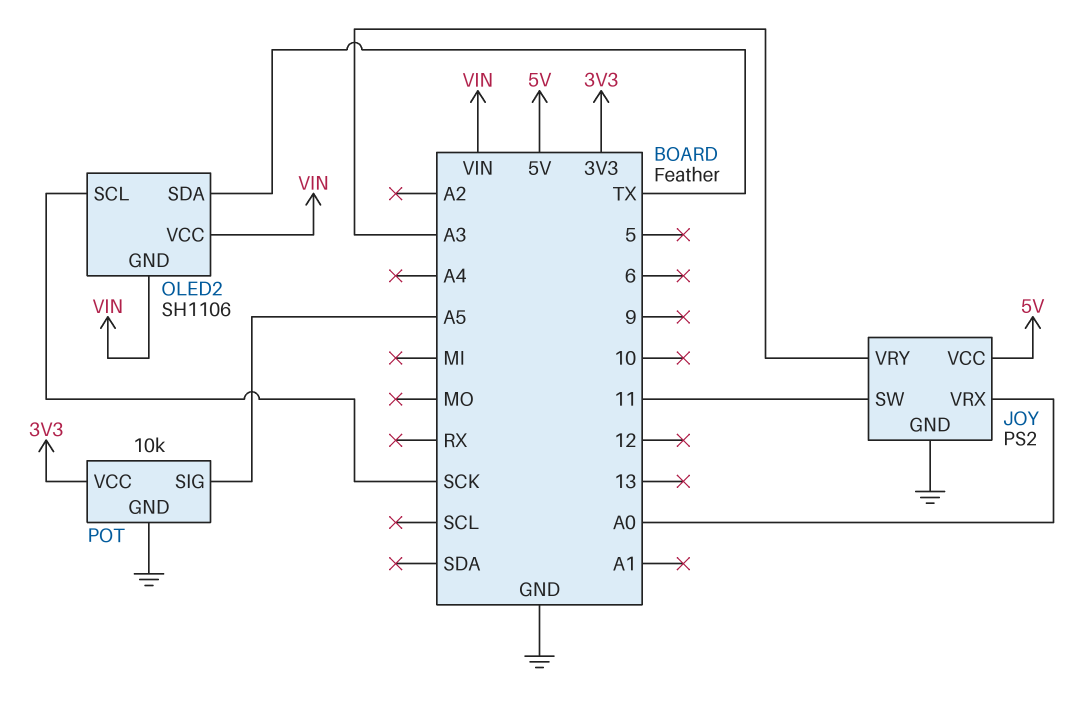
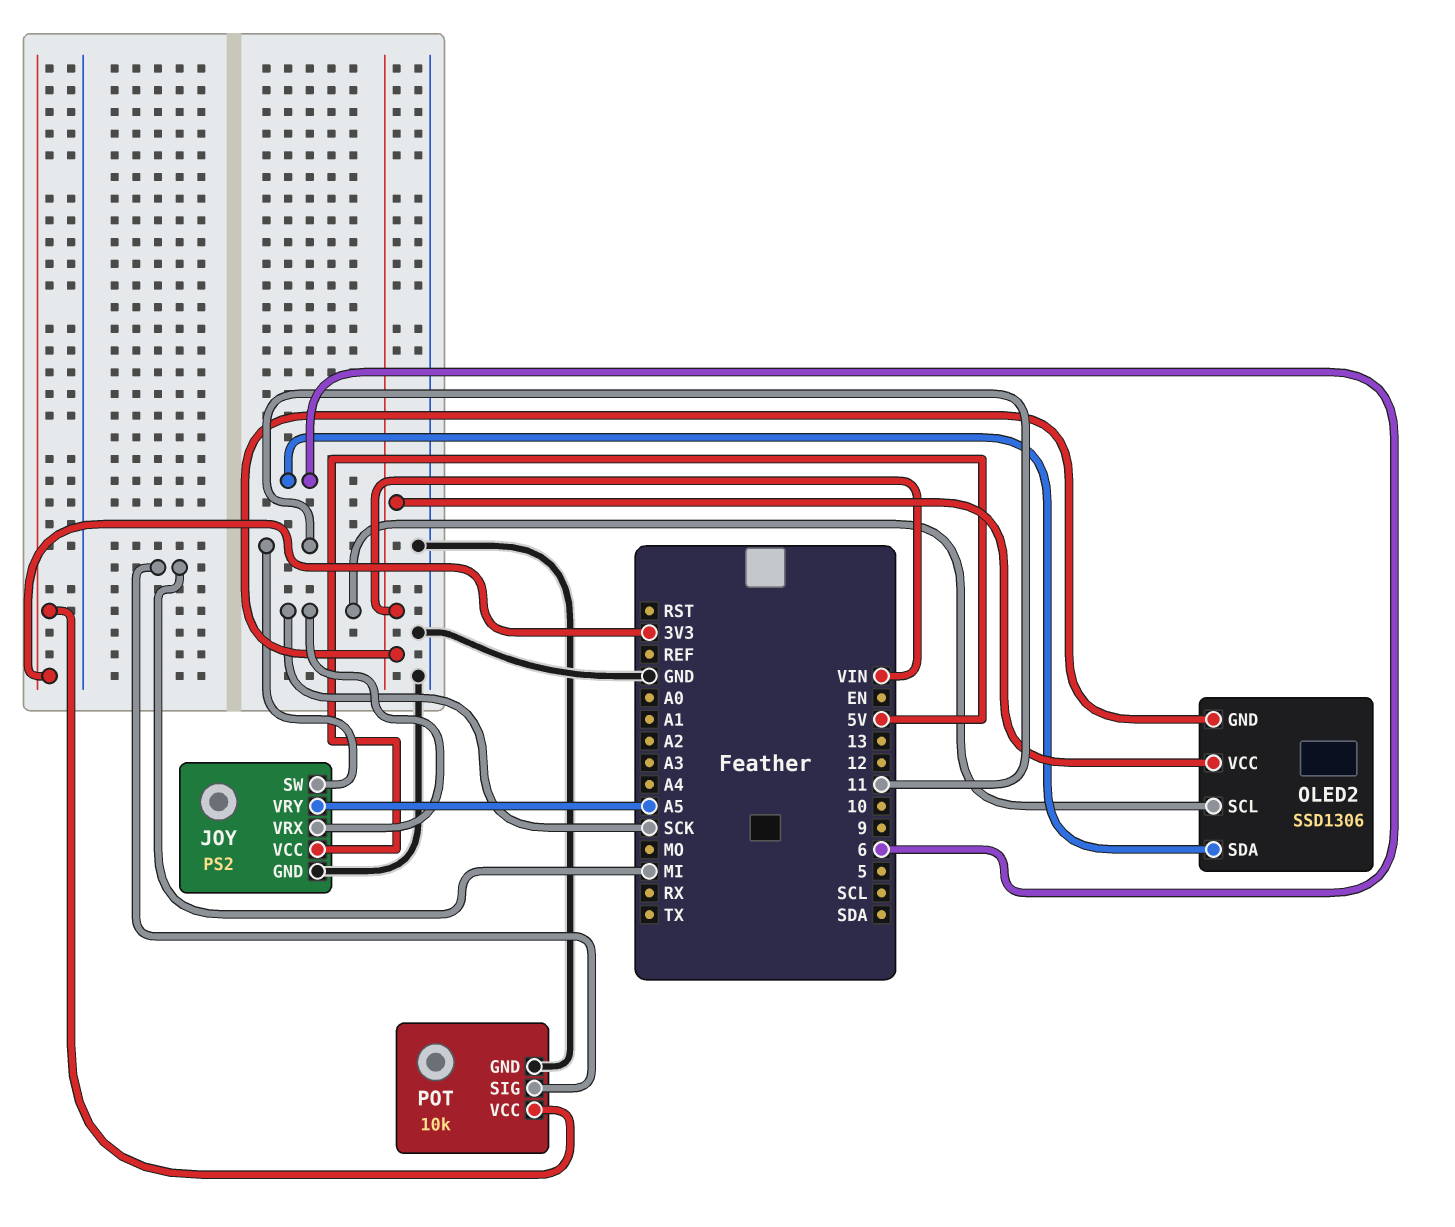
JOY pin VRX: A0 -> SCK
JOY pin VRY: A3 -> A5
OLED2: SH1106 -> SSD1306
OLED2 pin SDA: TX -> 6
POT pin SIG: A5 -> MI

